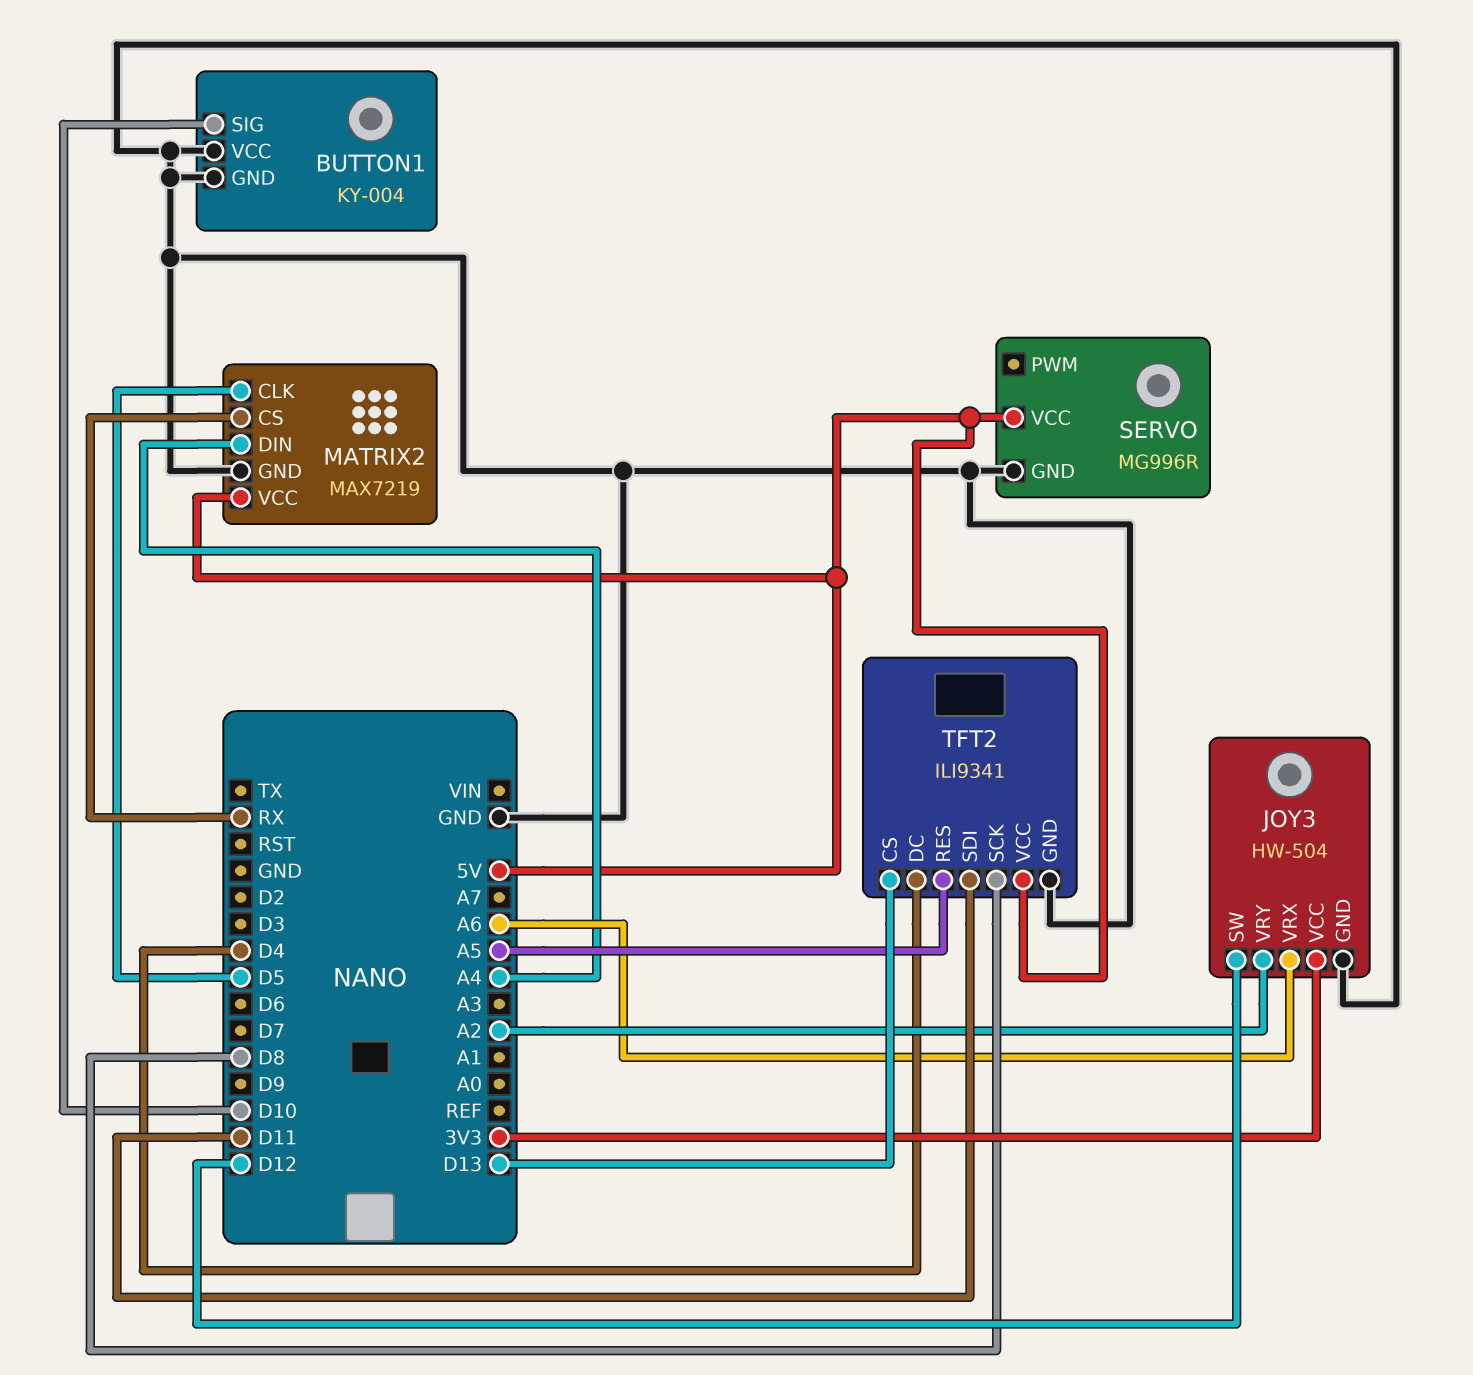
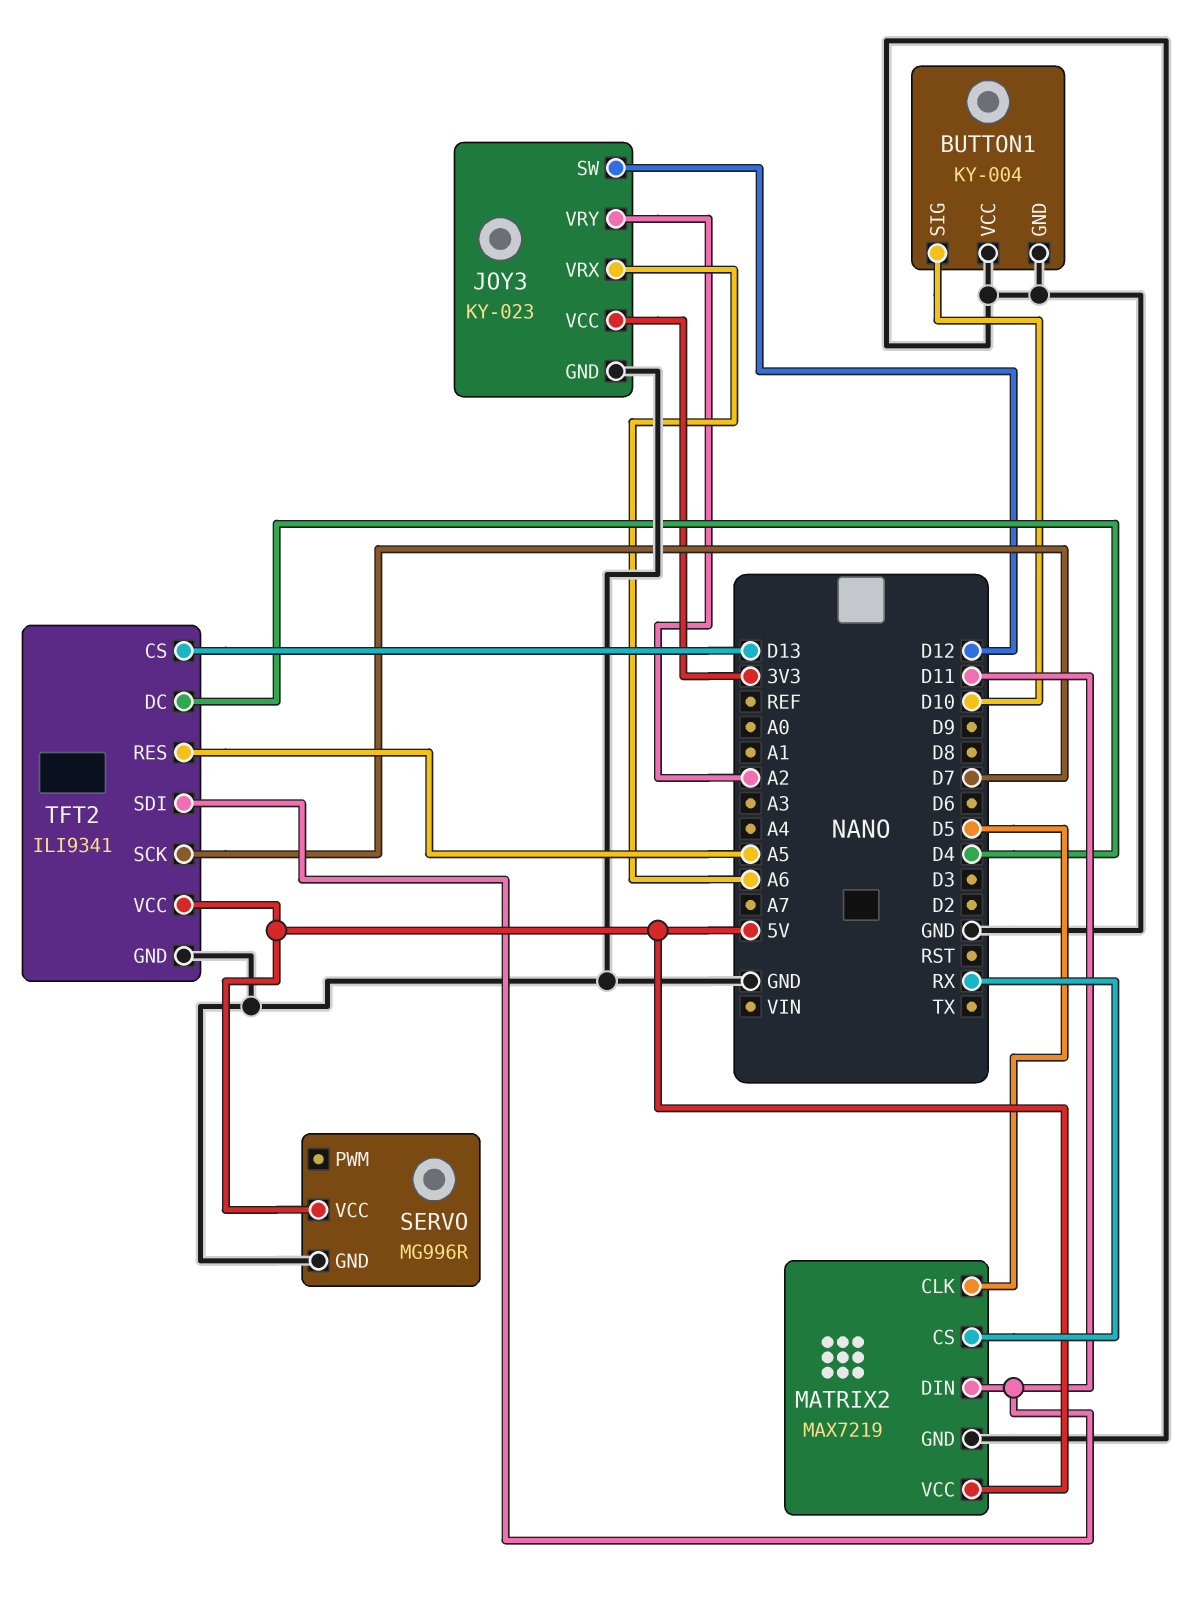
JOY3: HW-504 -> KY-023
MATRIX2 pin DIN: A4 -> D11
TFT2 pin SCK: D8 -> D7

